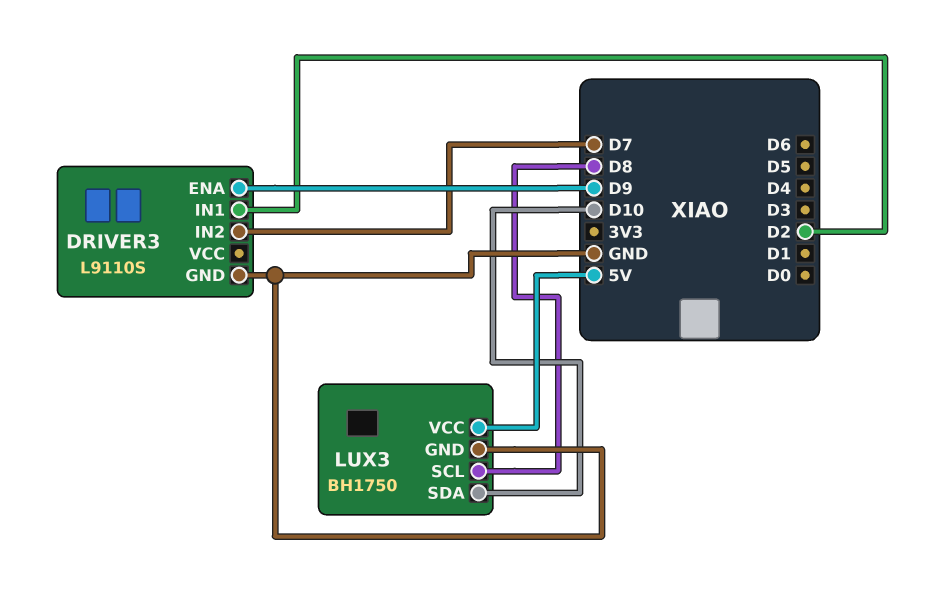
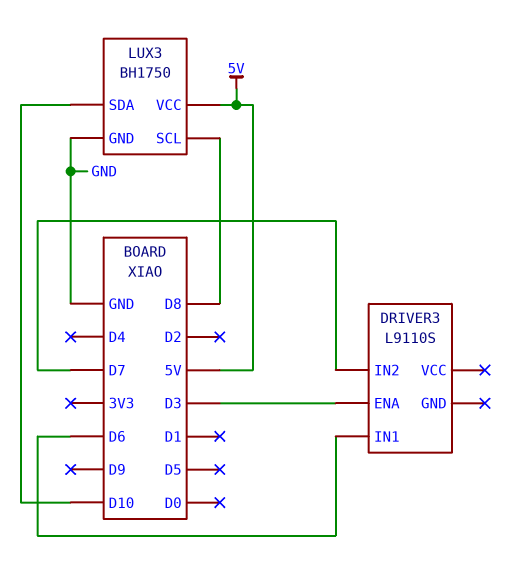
DRIVER3 pin ENA: D9 -> D3
DRIVER3 pin GND: GND -> none
DRIVER3 pin IN1: D2 -> D6

